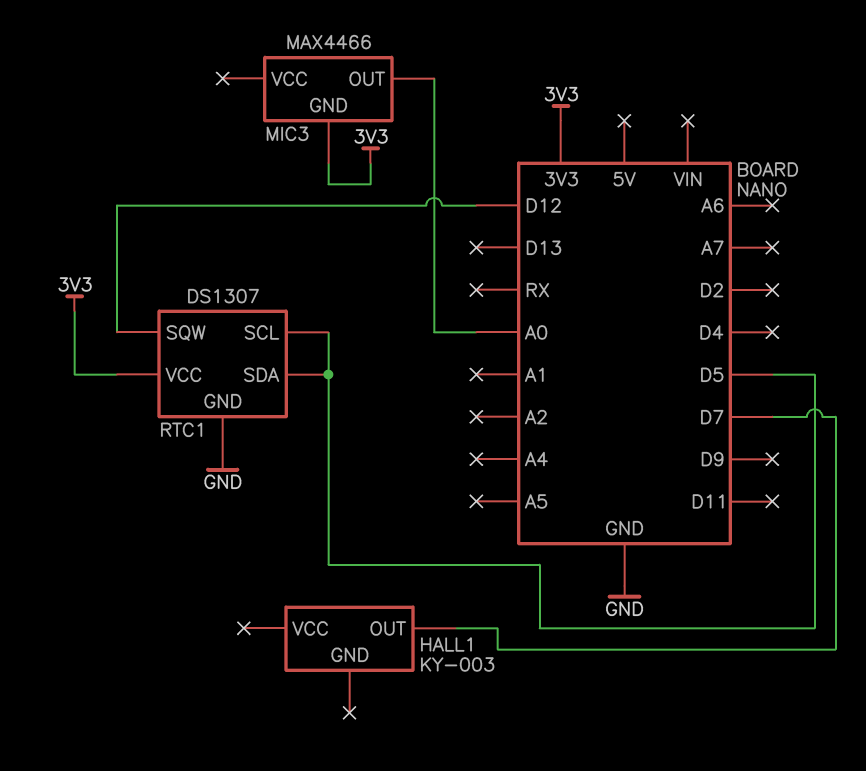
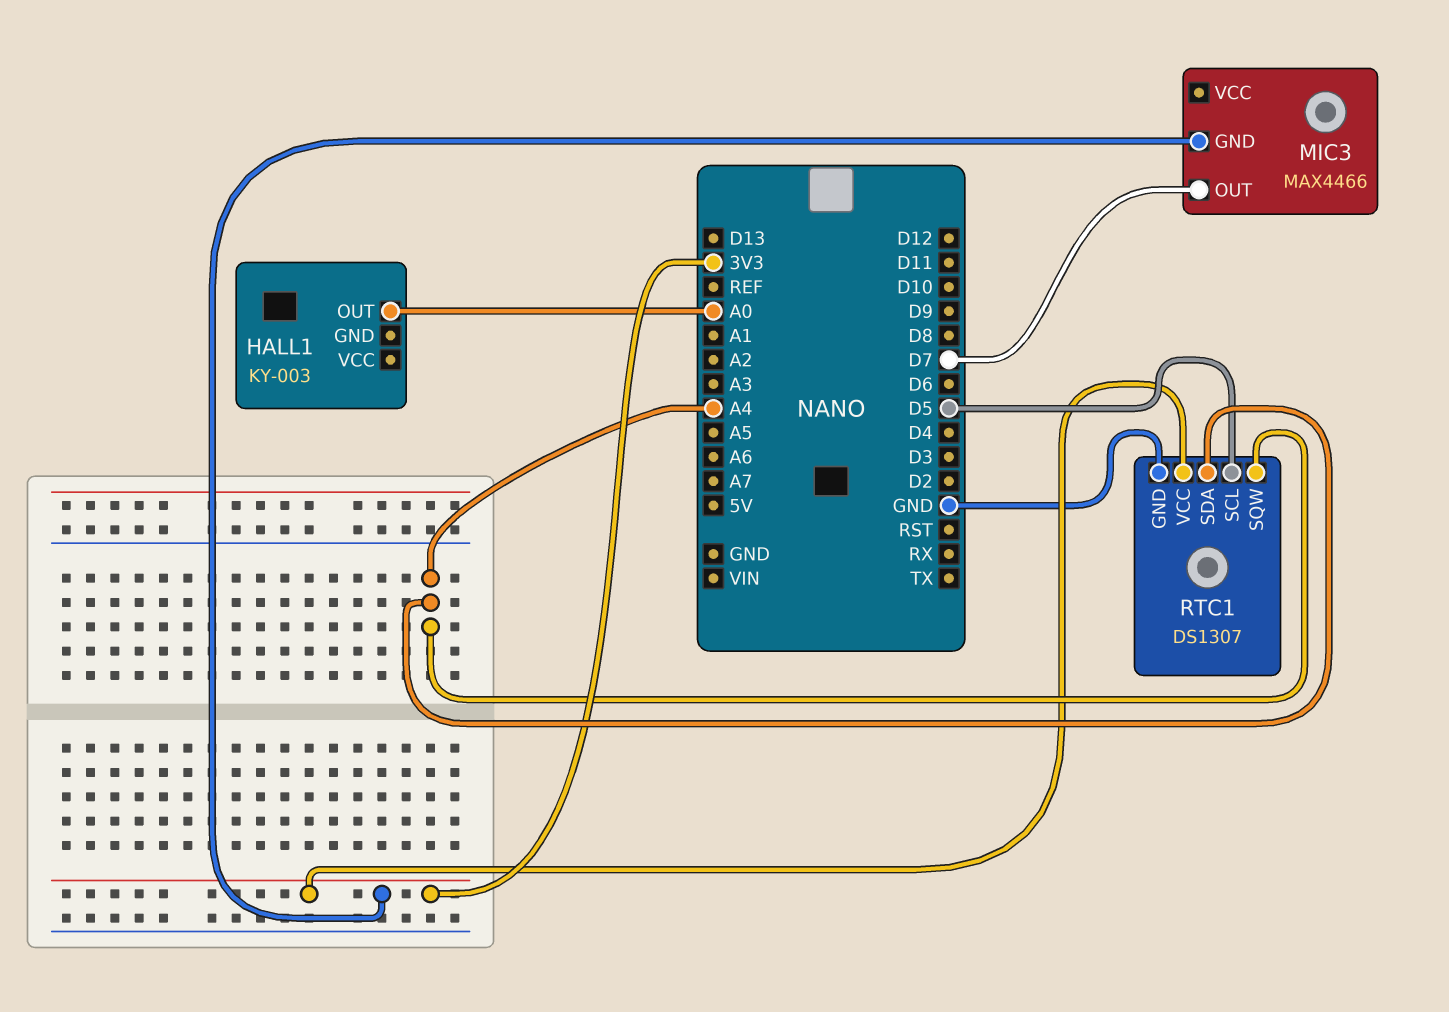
HALL1 pin OUT: D7 -> A0
MIC3 pin OUT: A0 -> D7
RTC1 pin SDA: D5 -> A4
RTC1 pin SQW: D12 -> A4

